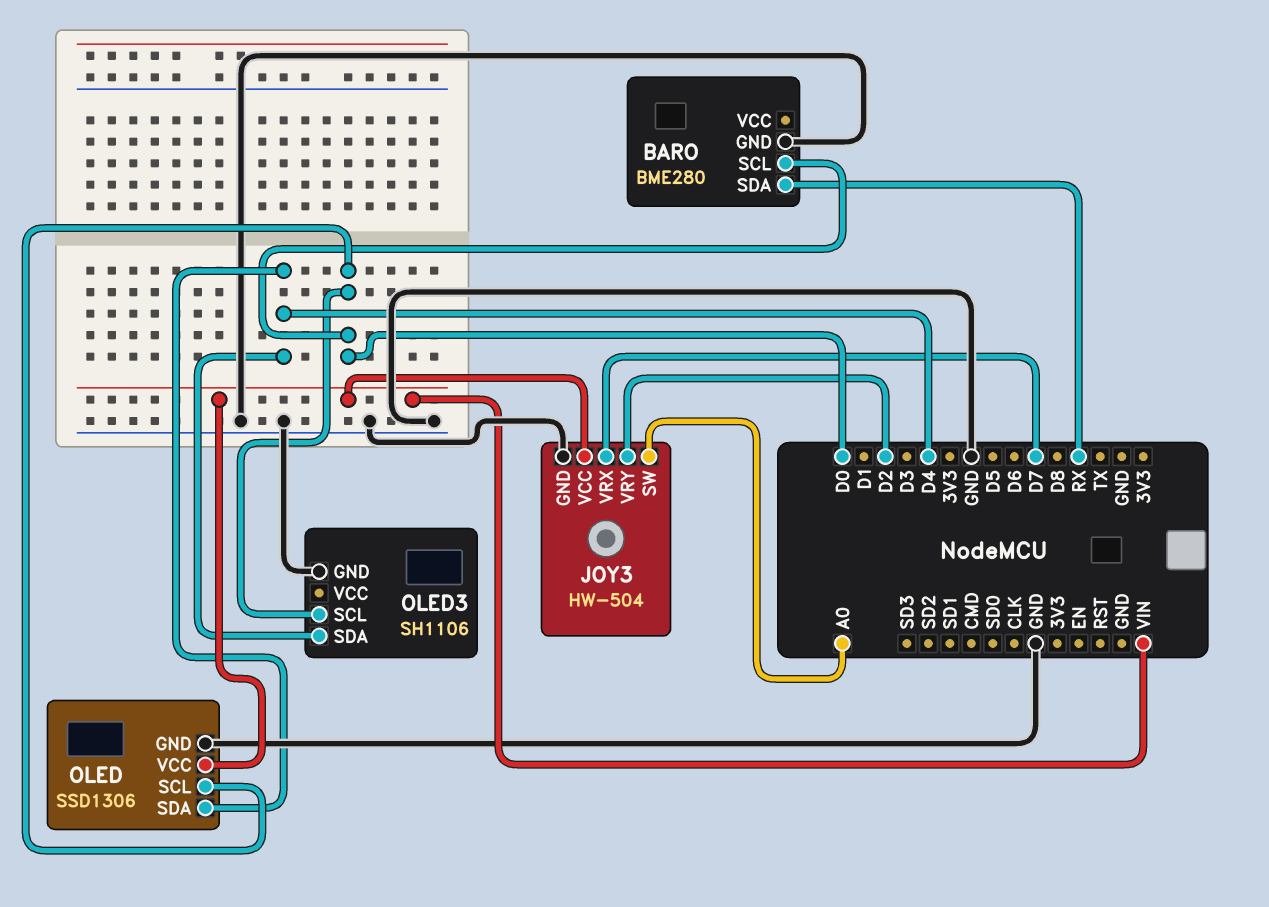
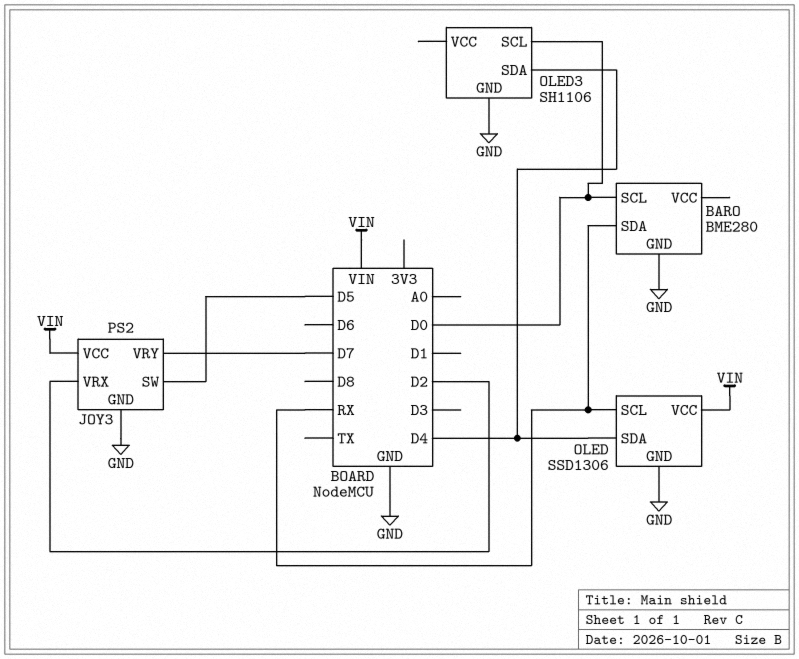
JOY3: HW-504 -> PS2
JOY3 pin SW: A0 -> D5
JOY3 pin VRX: D7 -> D2
JOY3 pin VRY: D2 -> D7
OLED pin SCL: D0 -> RX

